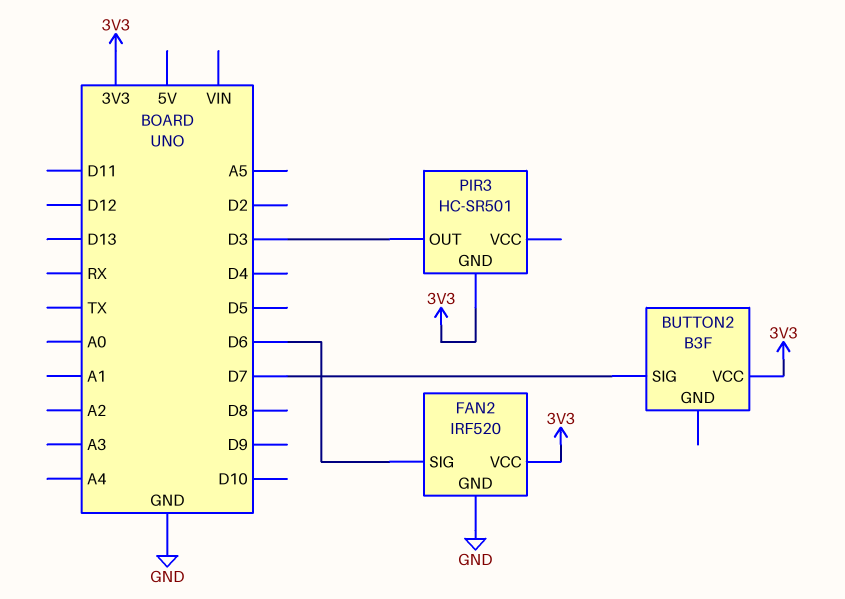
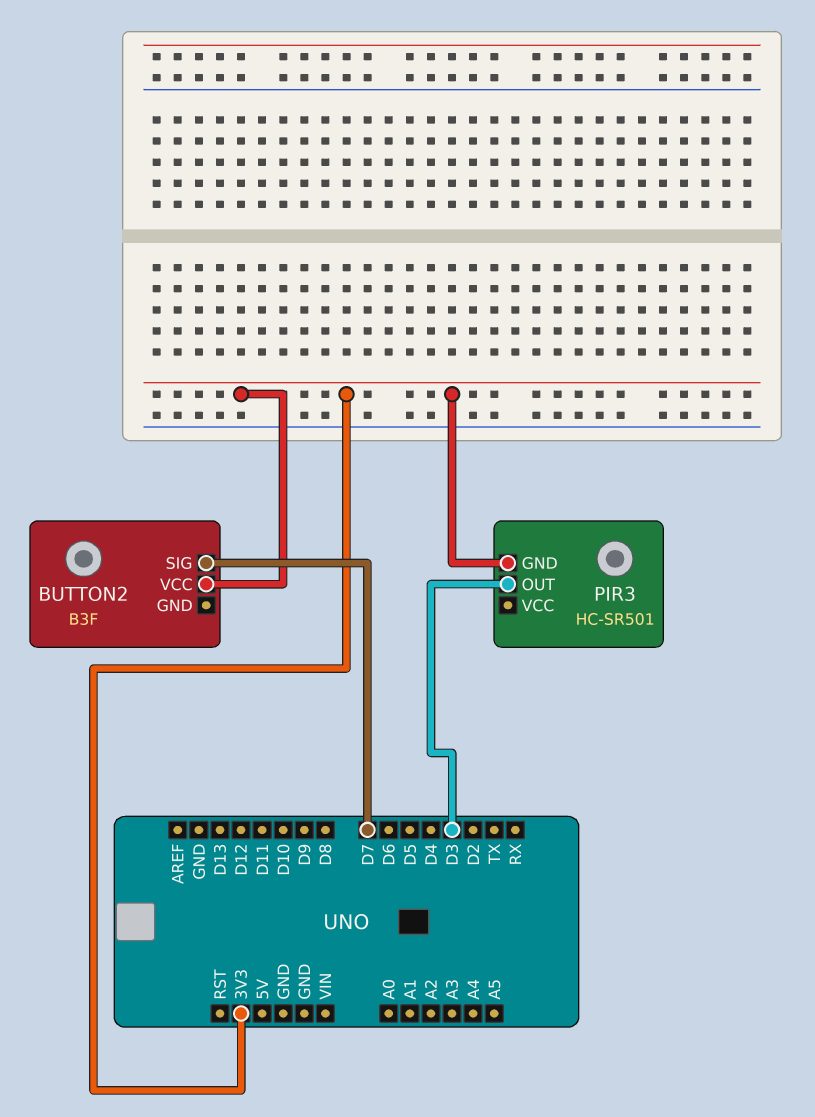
FAN2: IRF520 -> none
FAN2 pin GND: GND -> none
FAN2 pin SIG: D6 -> none
FAN2 pin VCC: 3V3 -> none

